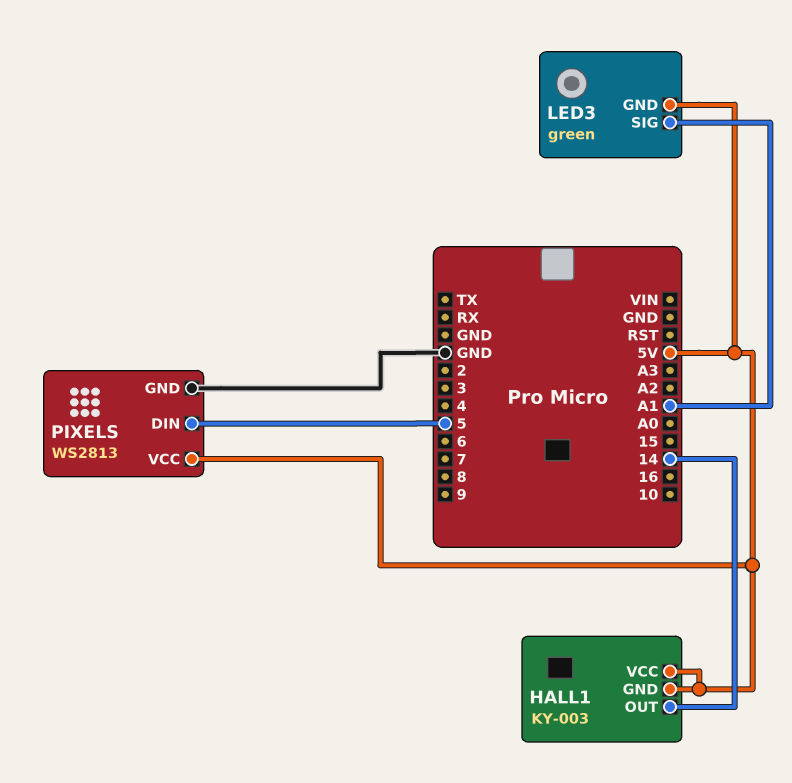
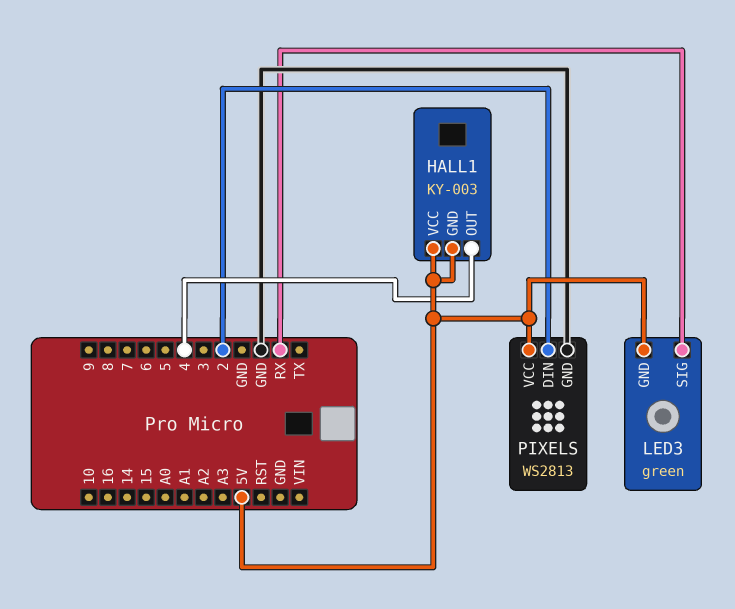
HALL1 pin OUT: 14 -> 4
LED3 pin SIG: A1 -> RX
PIXELS pin DIN: 5 -> 2

